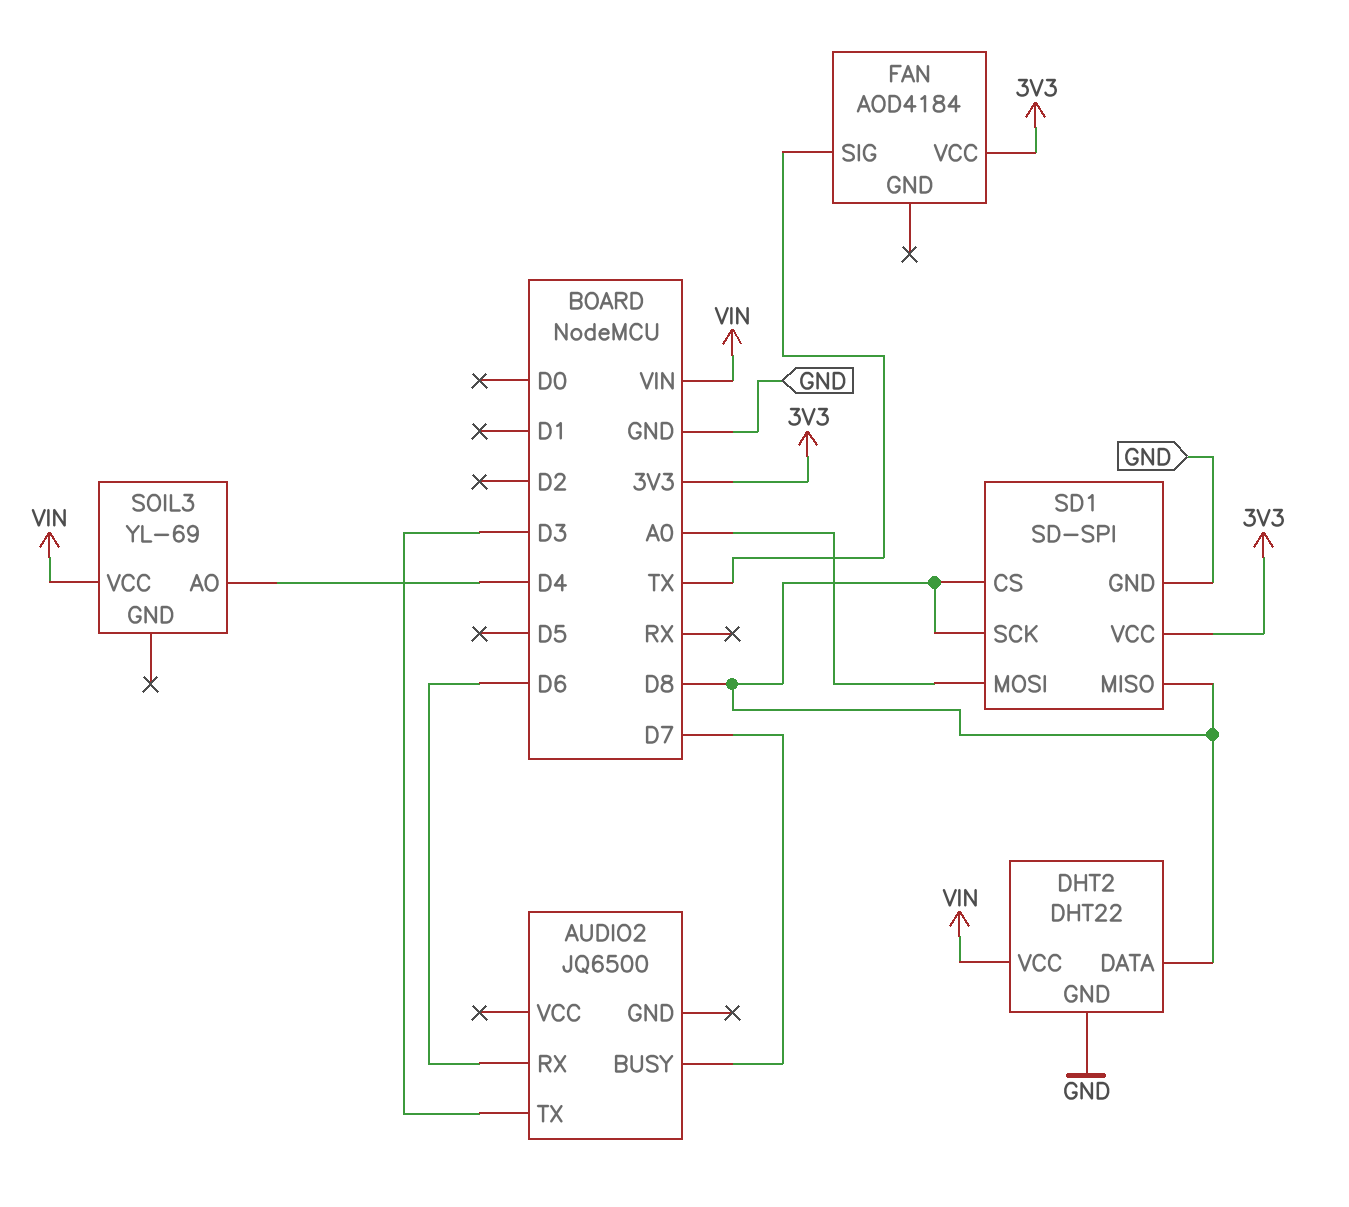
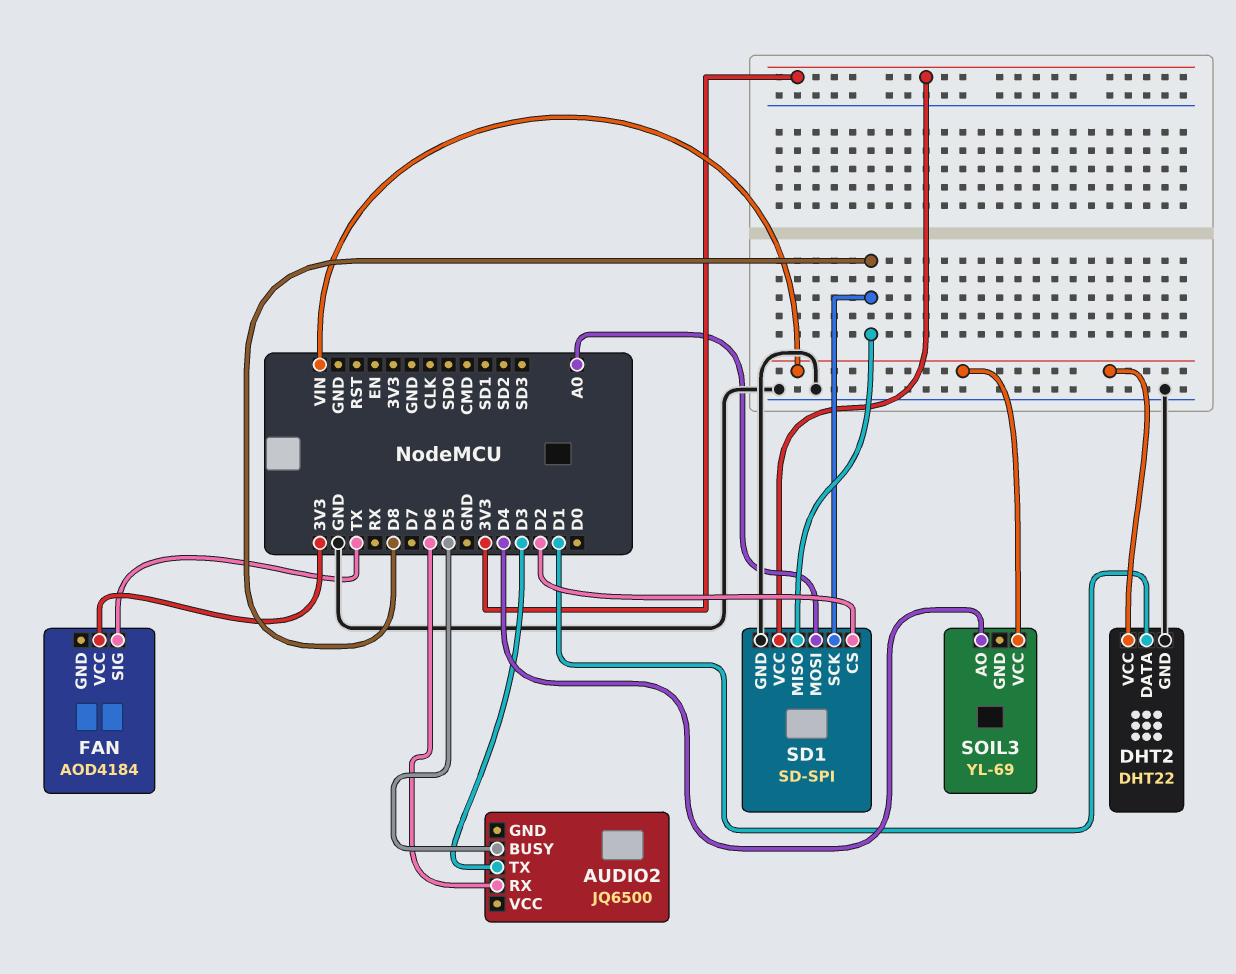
AUDIO2 pin BUSY: D7 -> D5
DHT2 pin DATA: D8 -> D1
SD1 pin CS: D8 -> D2

